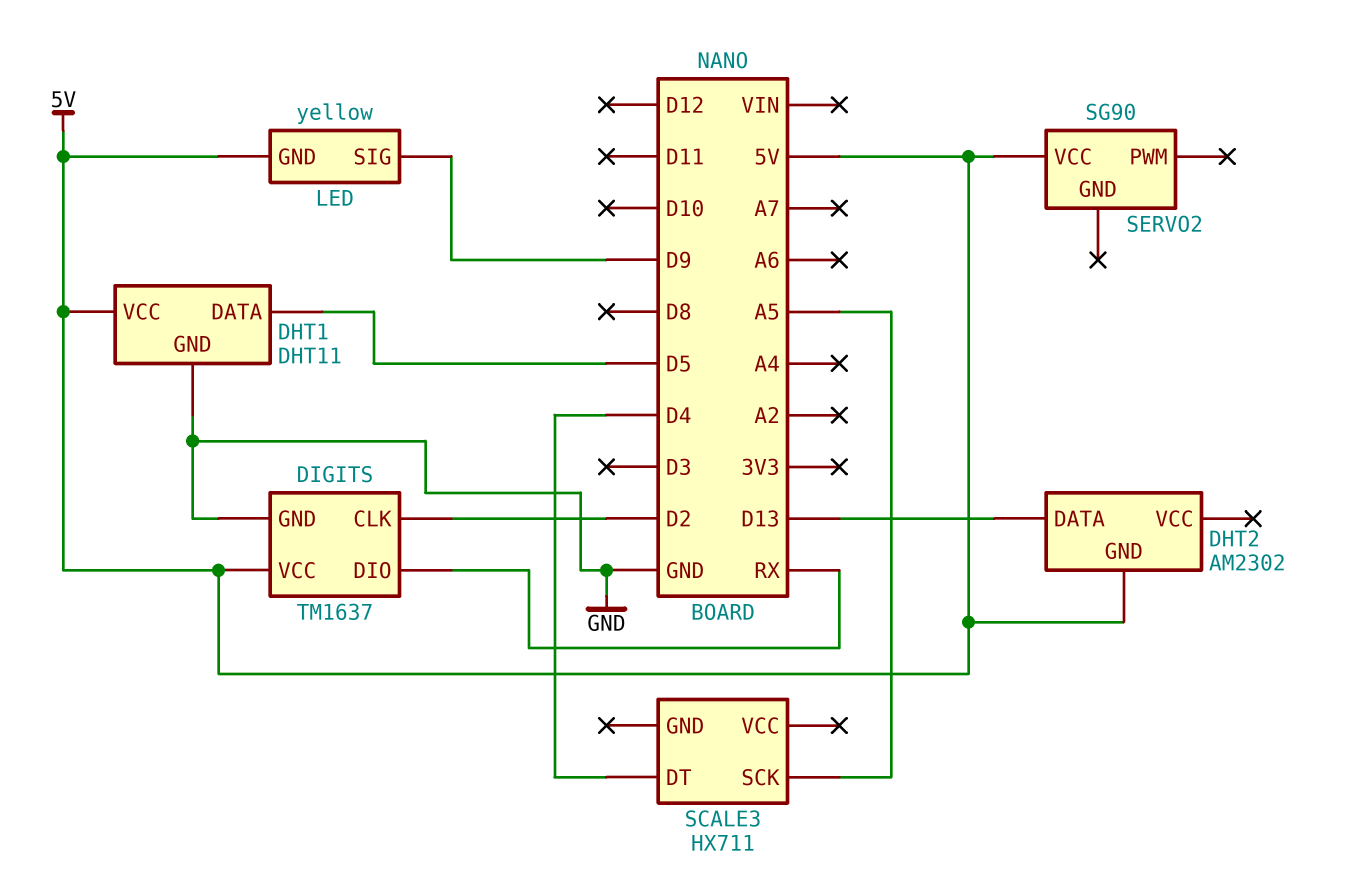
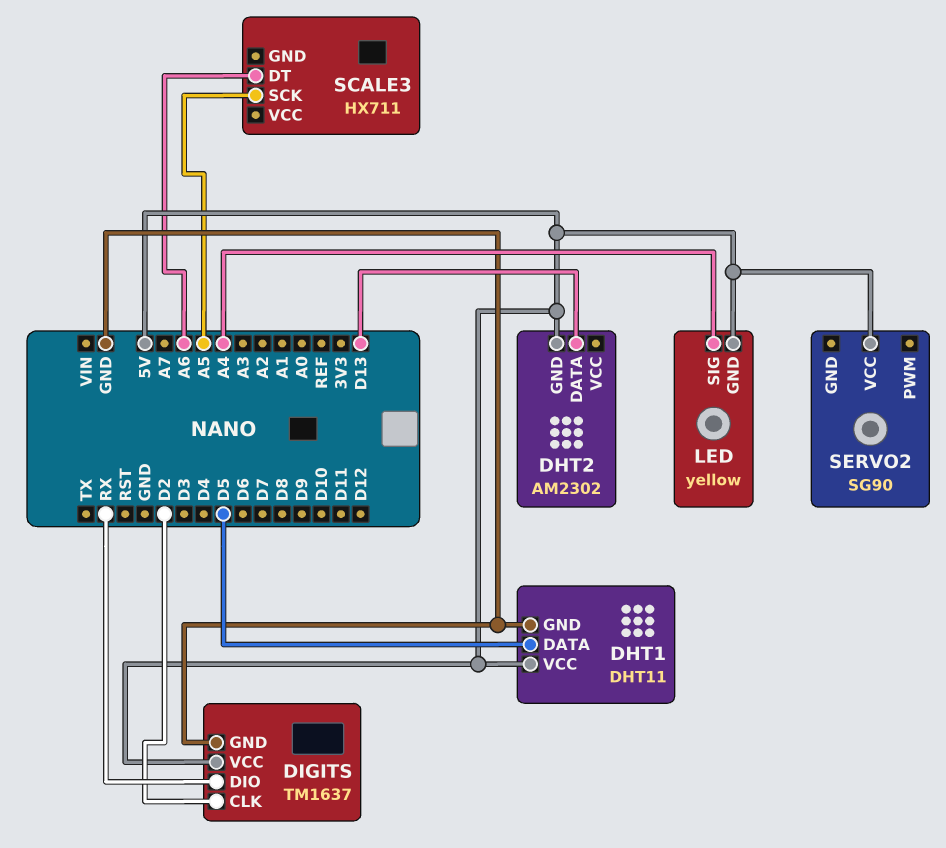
LED pin SIG: D9 -> A4
SCALE3 pin DT: D4 -> A6

